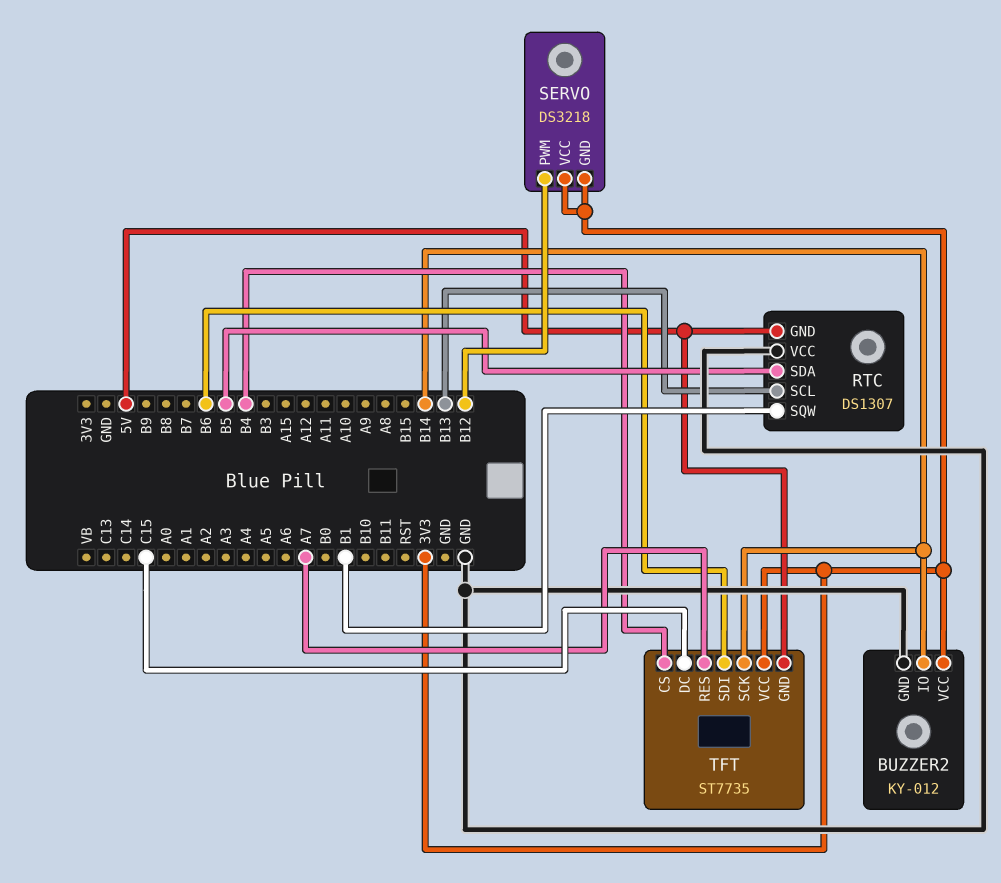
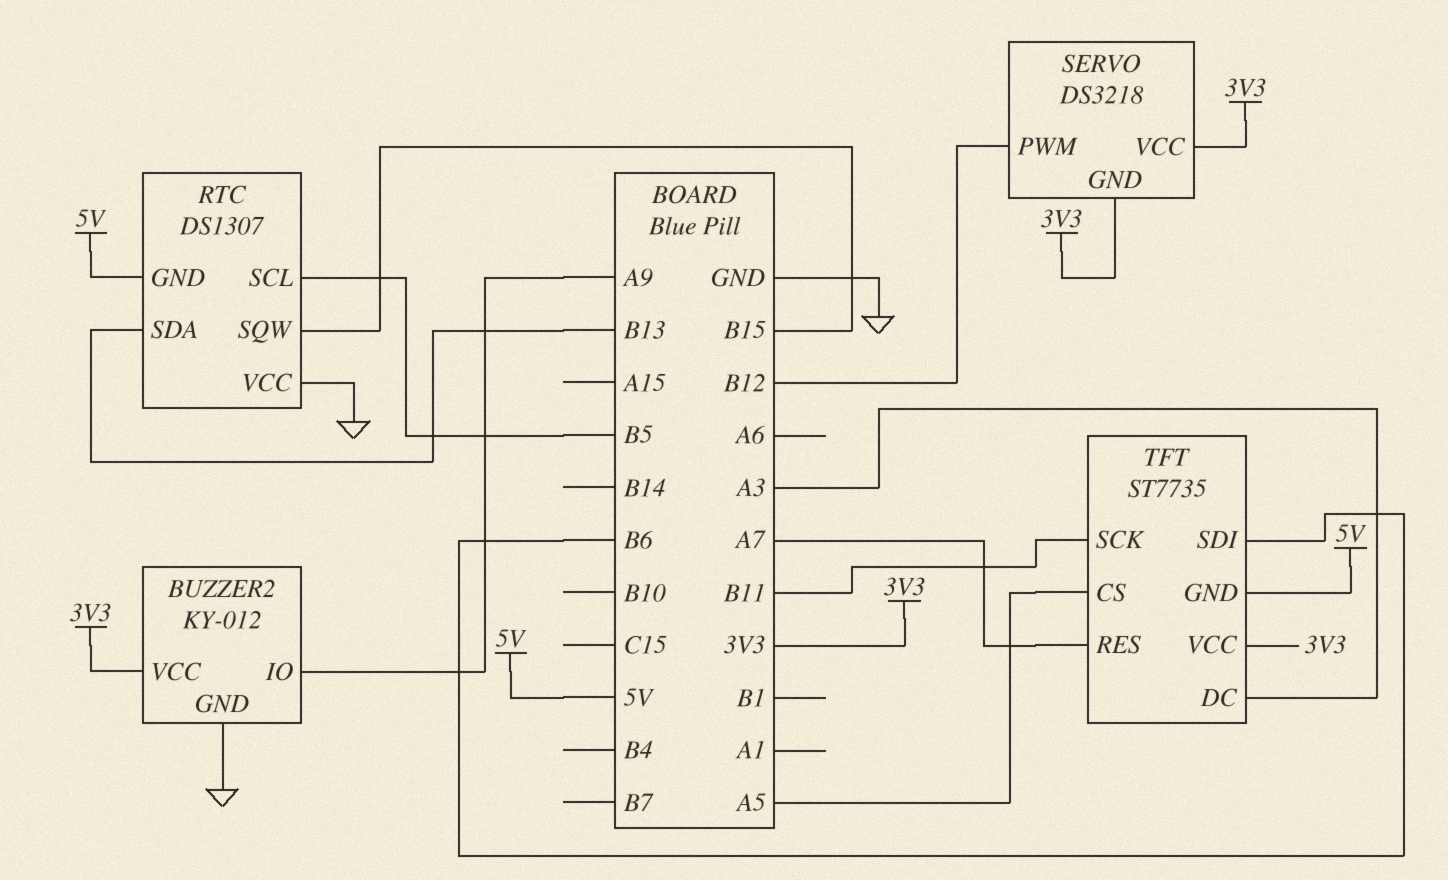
BUZZER2 pin IO: B14 -> A9
RTC pin SCL: B13 -> B5
RTC pin SDA: B5 -> B13
RTC pin SQW: B1 -> B15
TFT pin CS: B4 -> A5
TFT pin DC: C15 -> A3
TFT pin SCK: B14 -> B11

